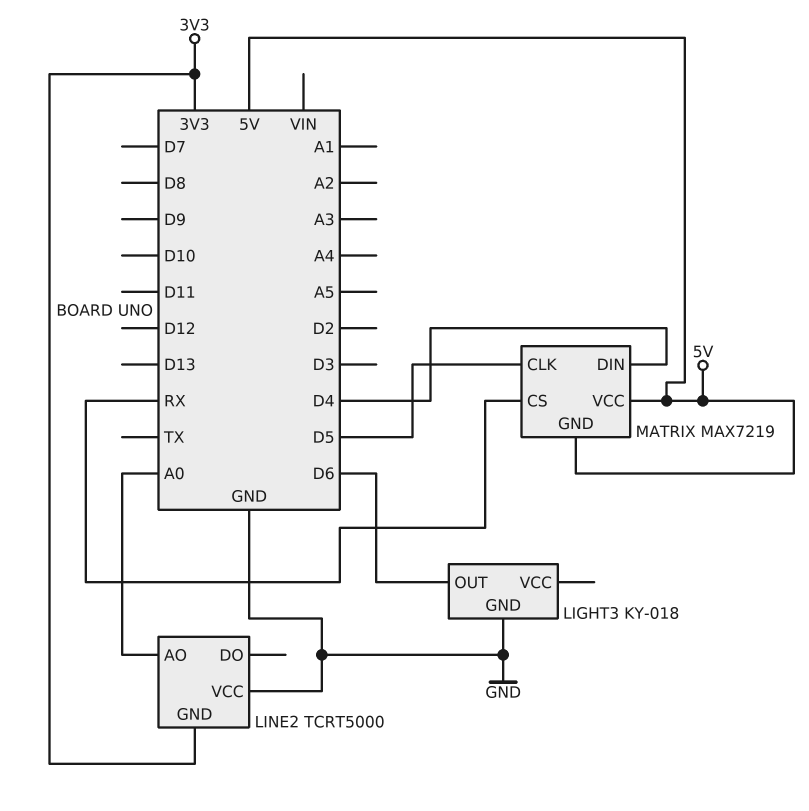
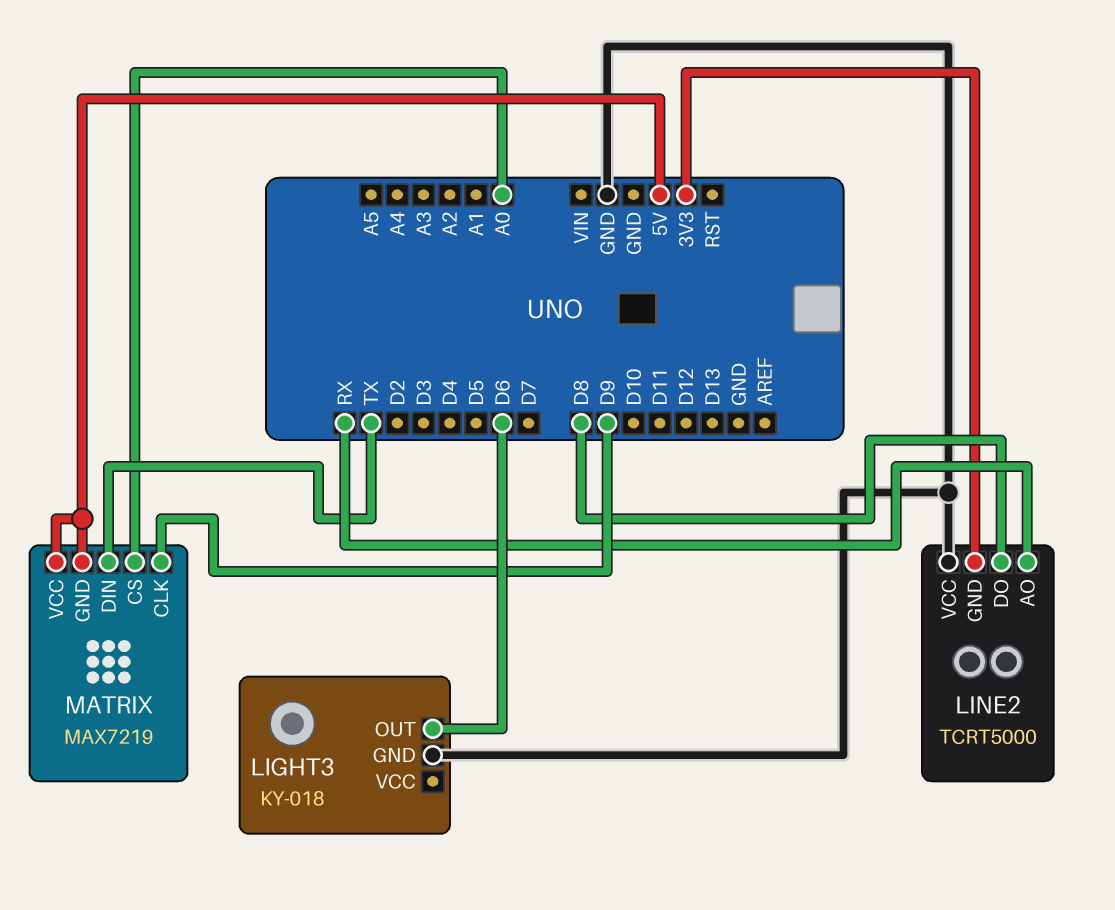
LINE2 pin AO: A0 -> RX
LINE2 pin DO: none -> D8
MATRIX pin CLK: D5 -> D9
MATRIX pin CS: RX -> A0
MATRIX pin DIN: D4 -> TX

